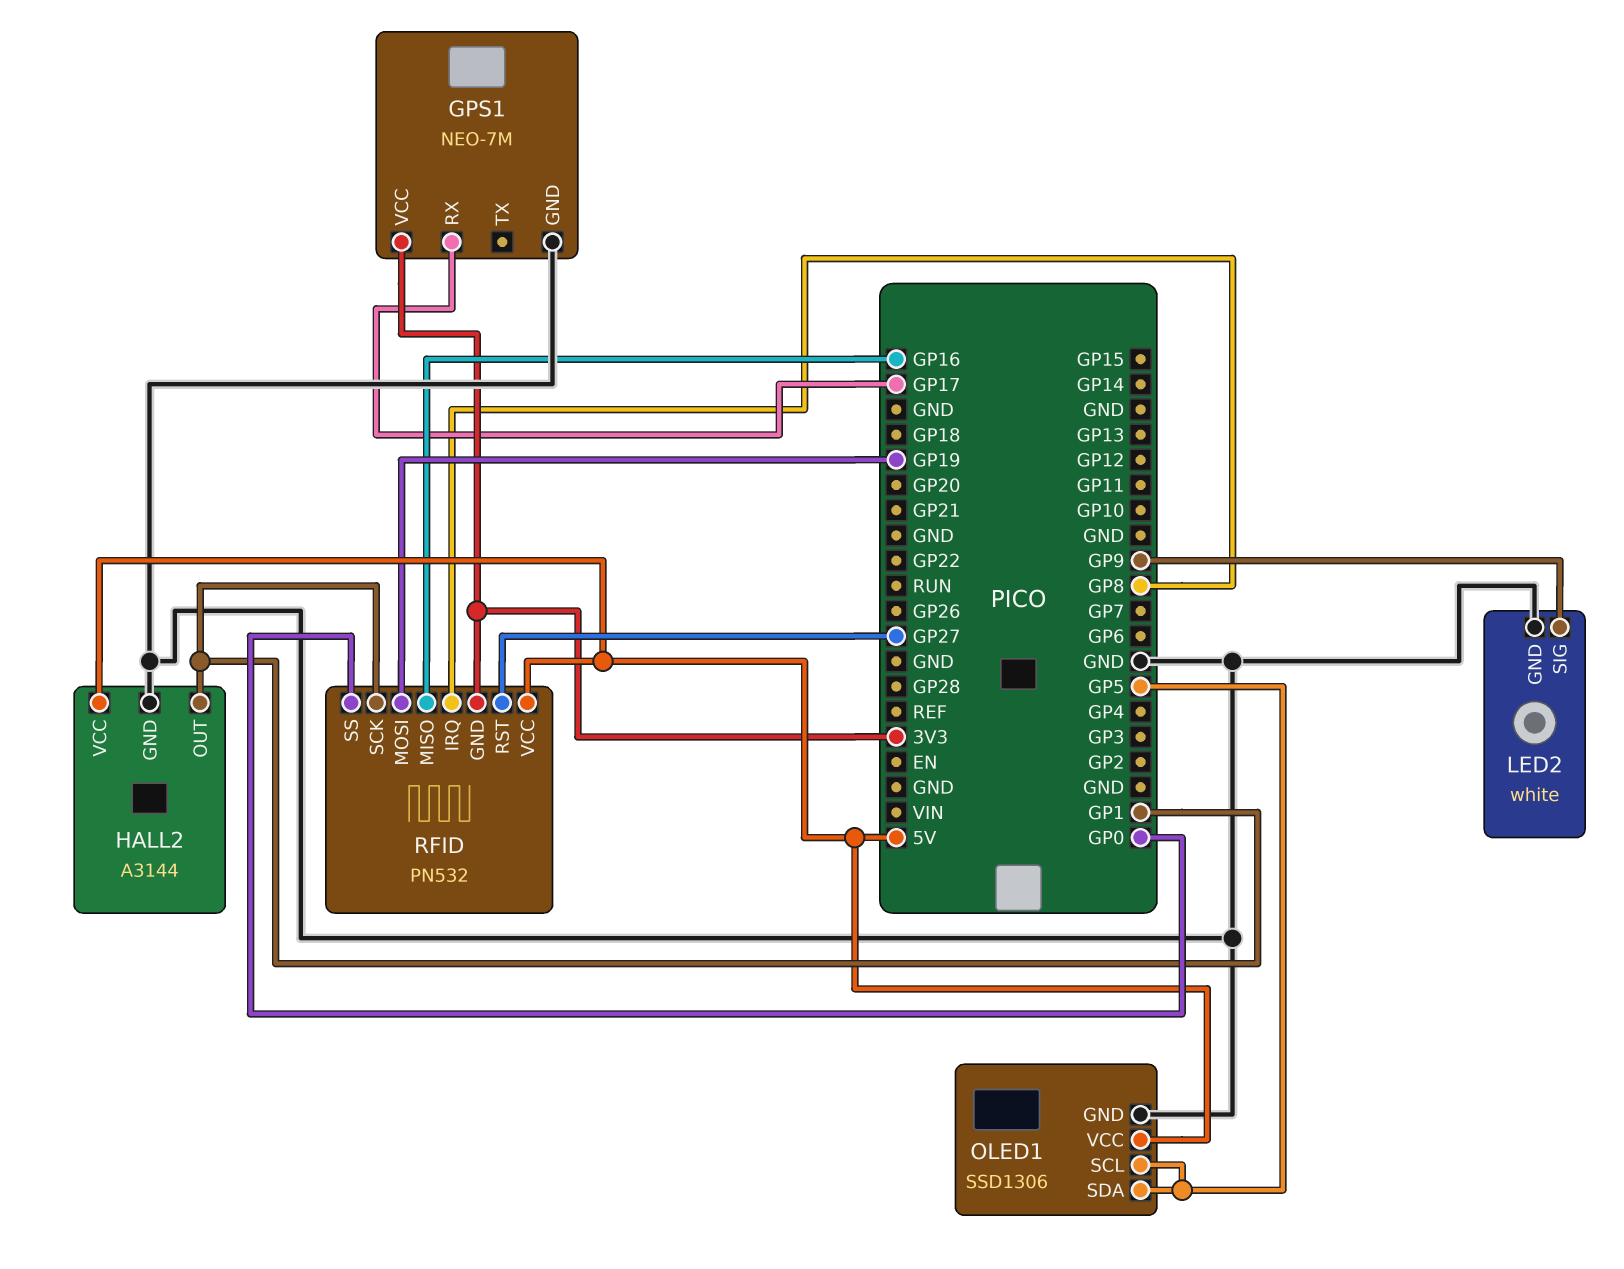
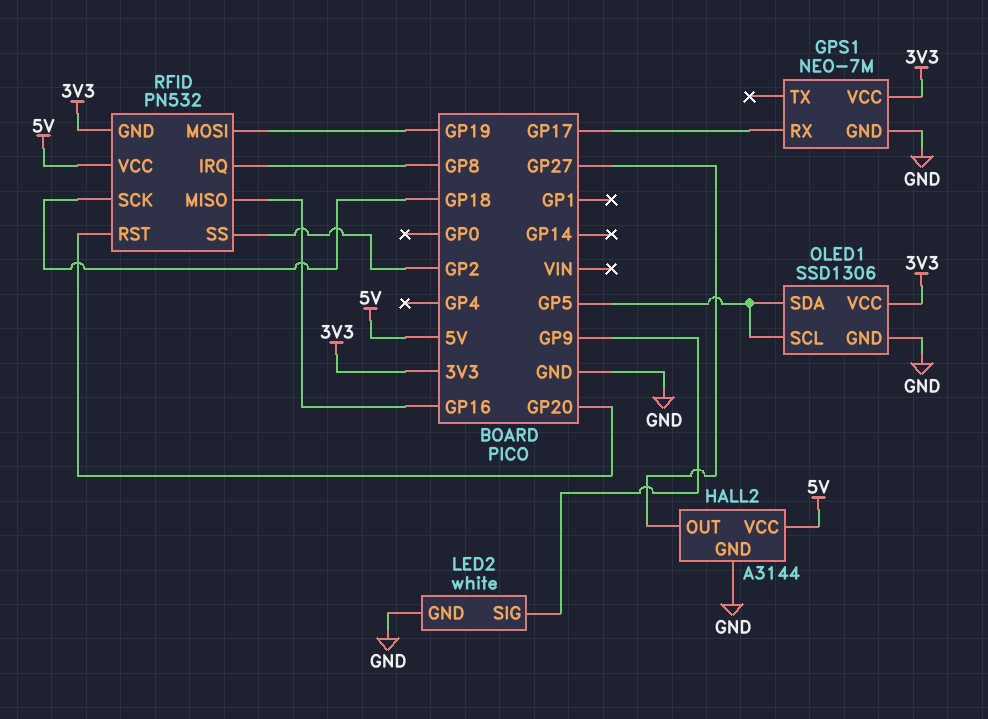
HALL2 pin OUT: GP1 -> GP27
OLED1 pin VCC: 5V -> 3V3
RFID pin RST: GP27 -> GP20
RFID pin SCK: GP1 -> GP18
RFID pin SS: GP0 -> GP2

